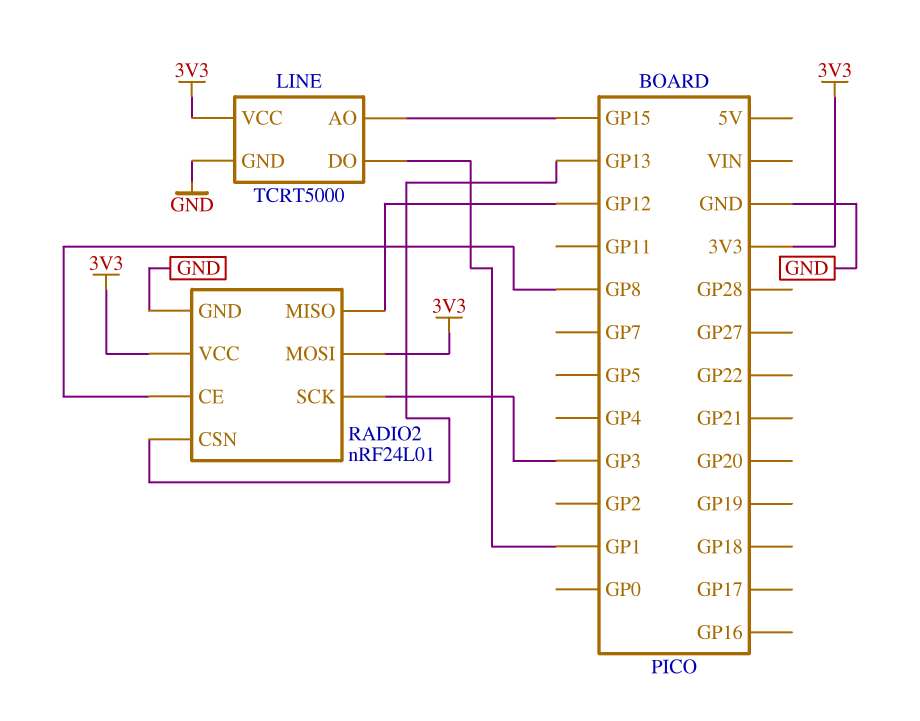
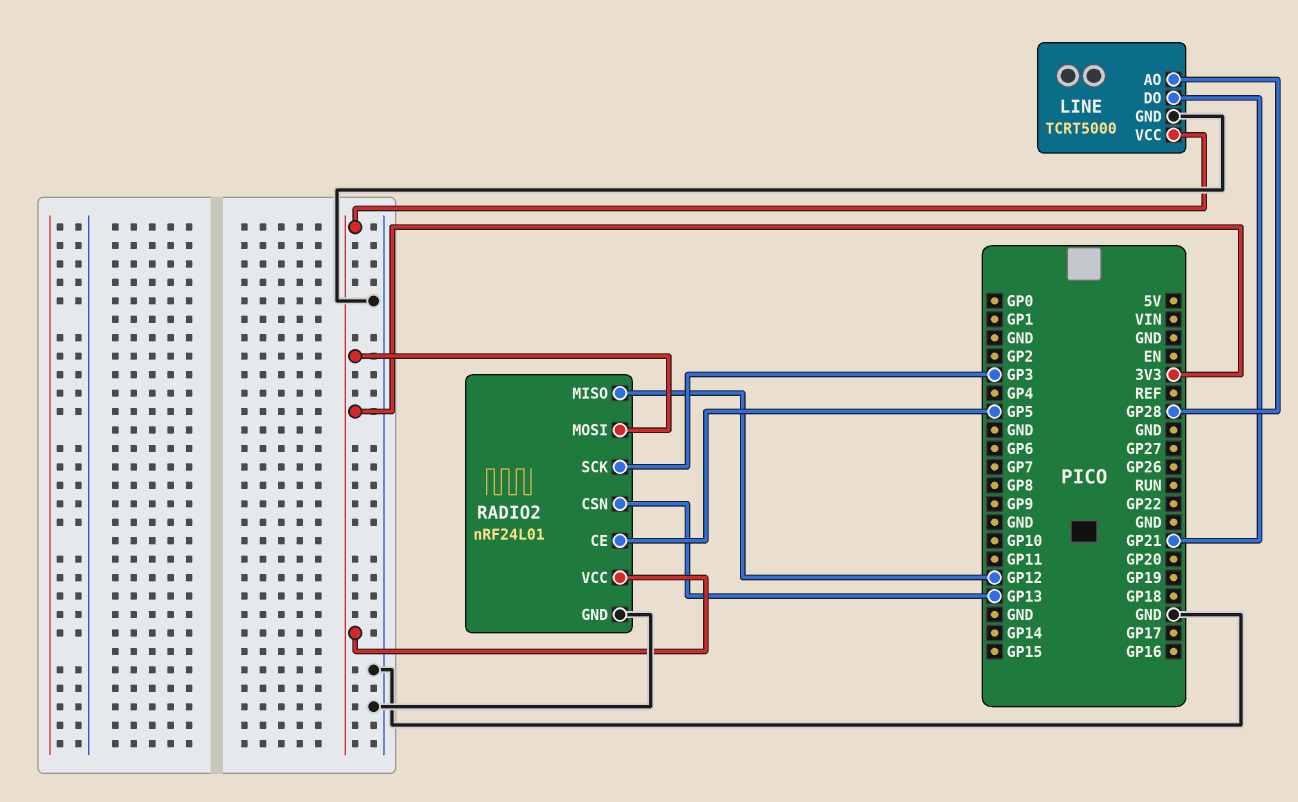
LINE pin AO: GP15 -> GP28
LINE pin DO: GP1 -> GP21
RADIO2 pin CE: GP8 -> GP5

